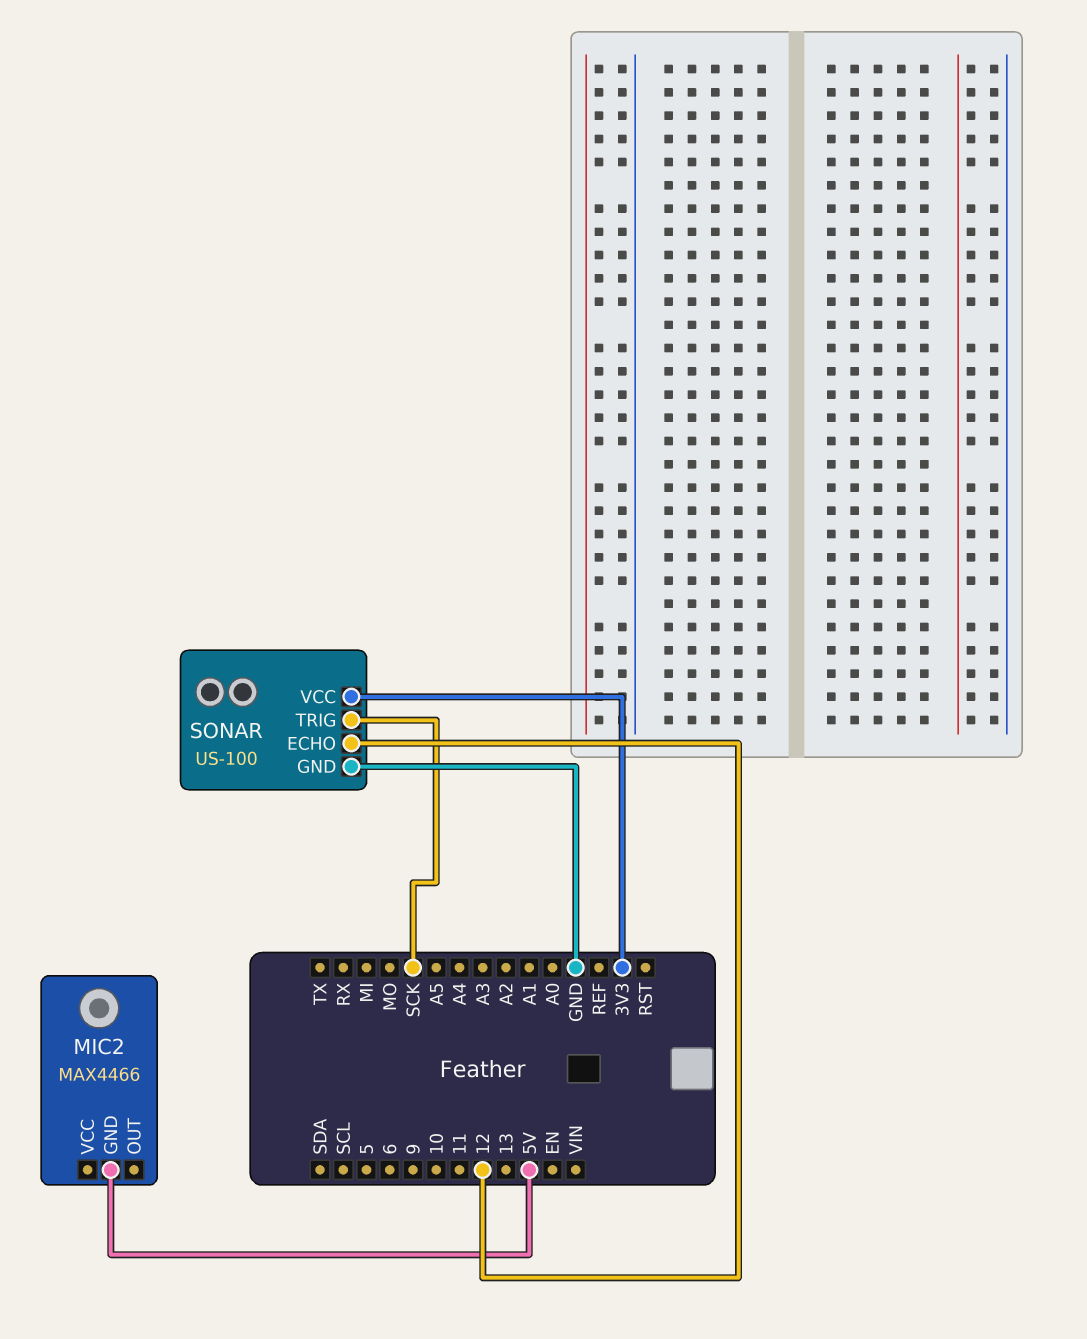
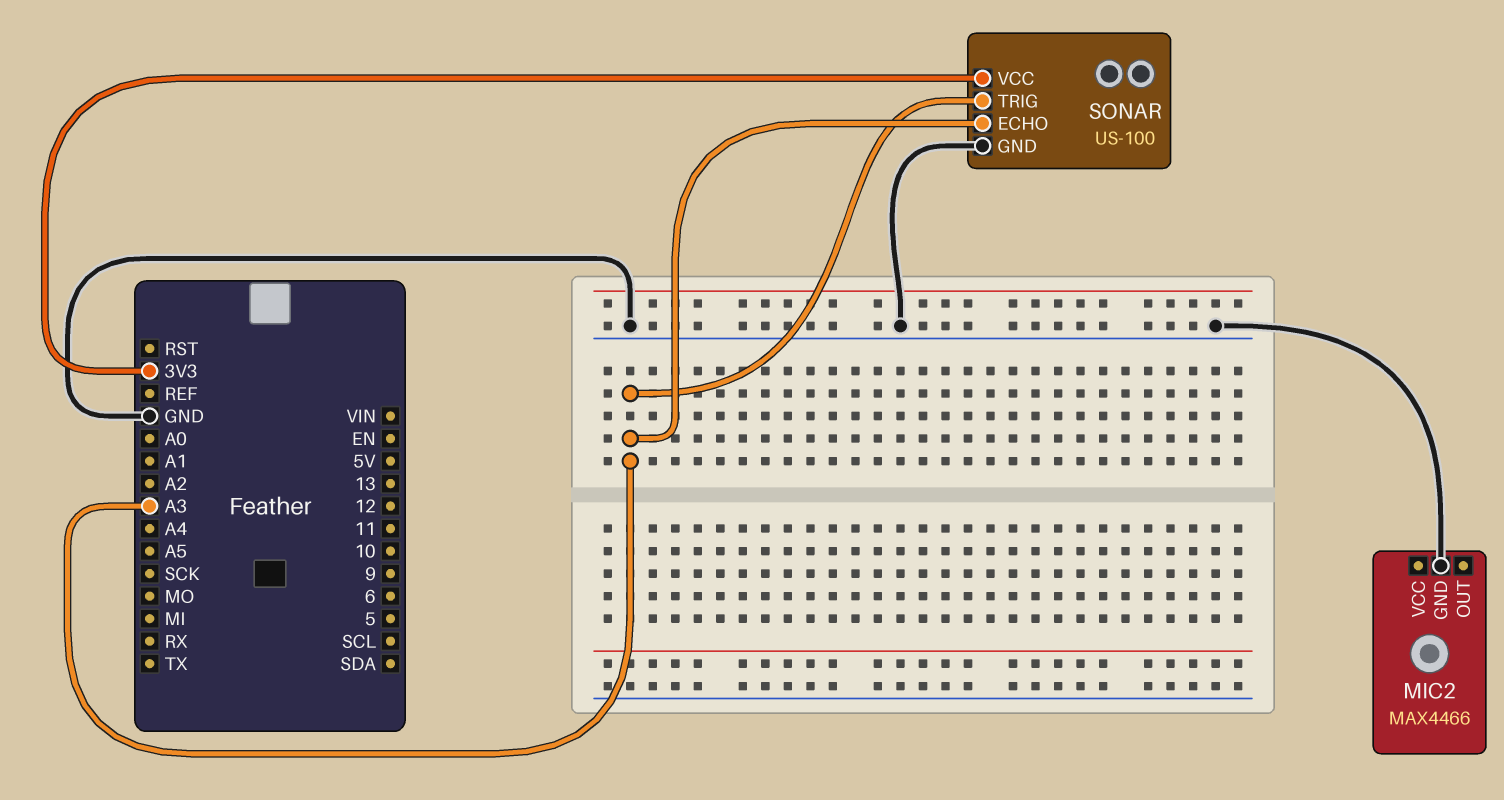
MIC2 pin GND: 5V -> GND
SONAR pin ECHO: 12 -> A3
SONAR pin TRIG: SCK -> A3

